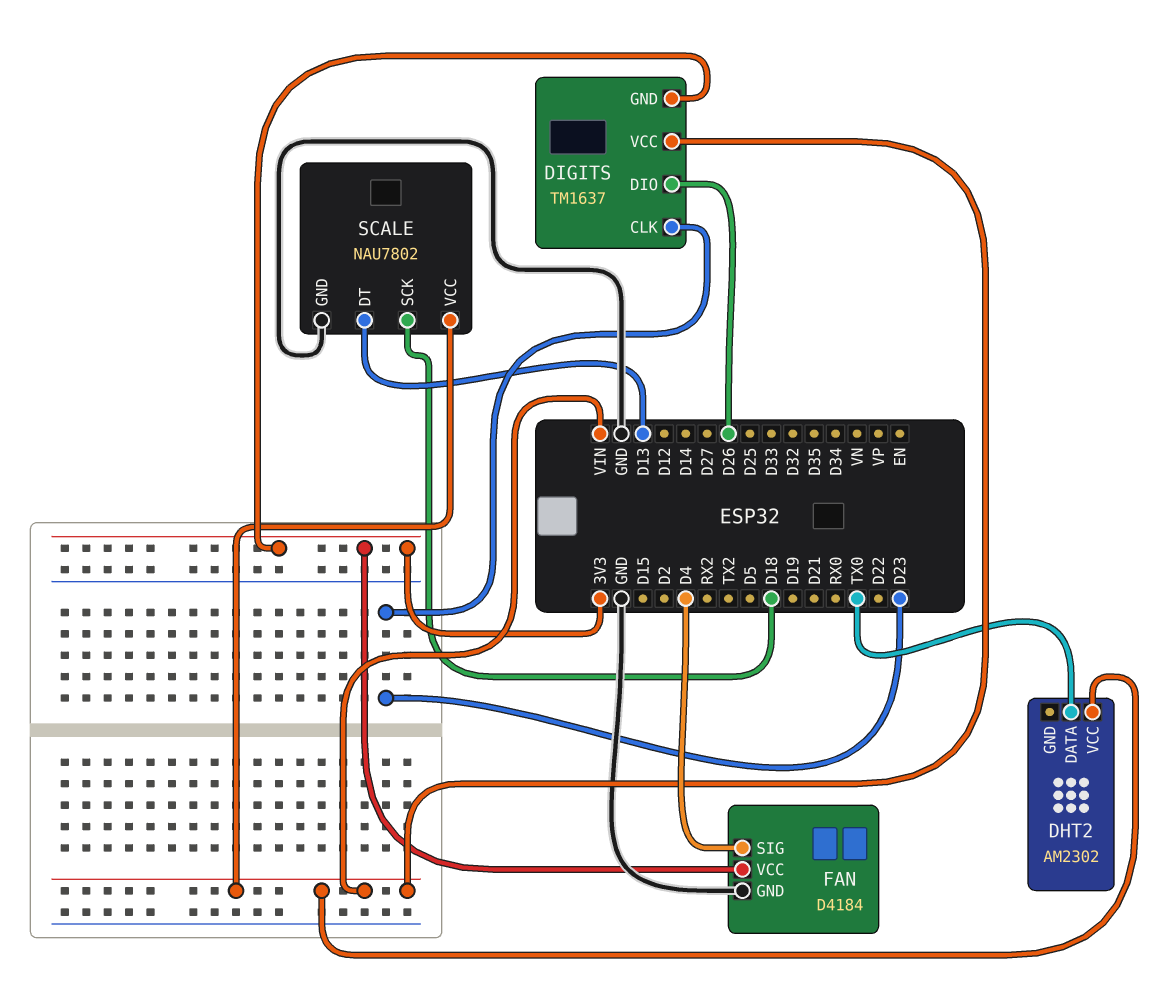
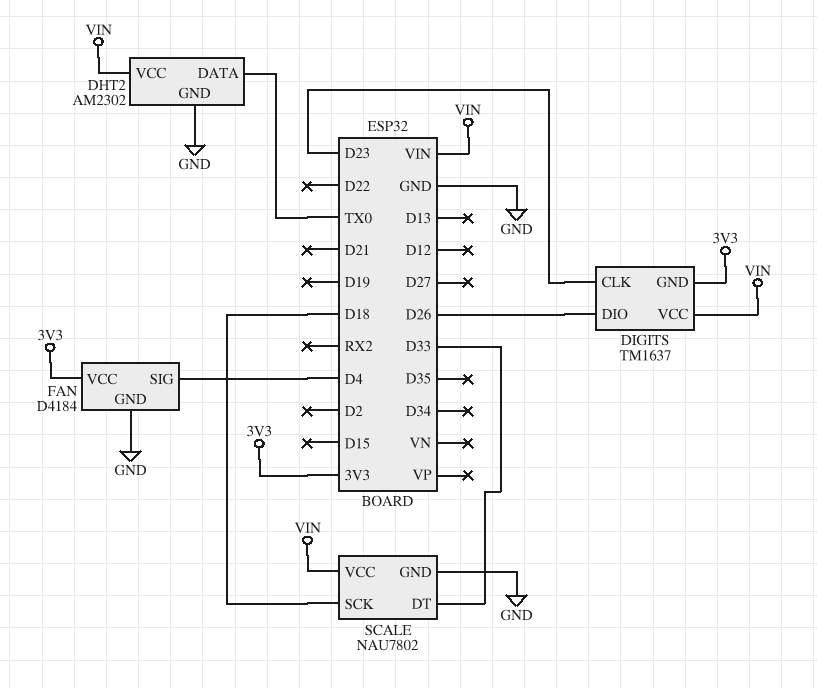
DHT2 pin GND: none -> GND
SCALE pin DT: D13 -> D33

